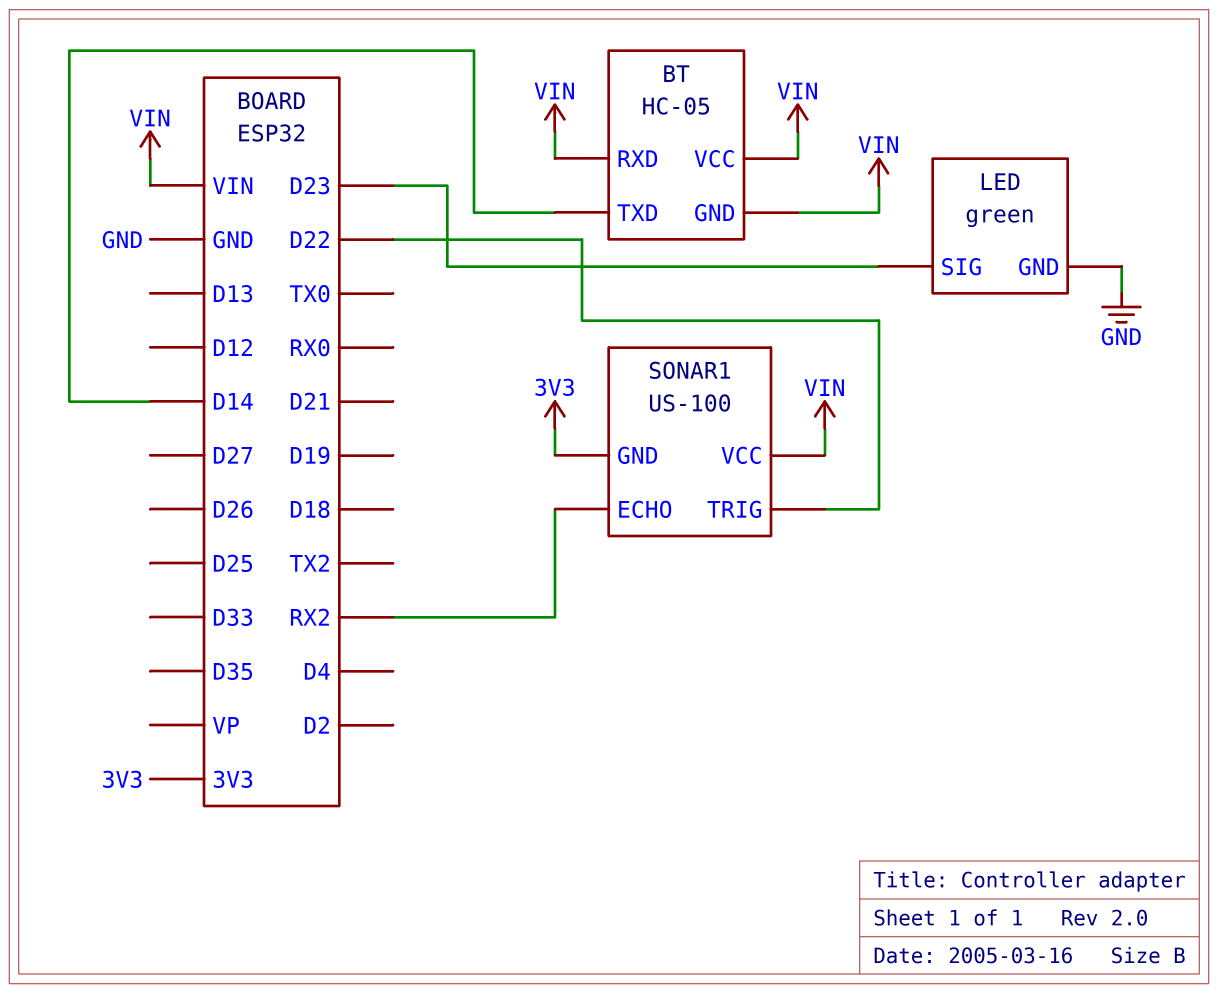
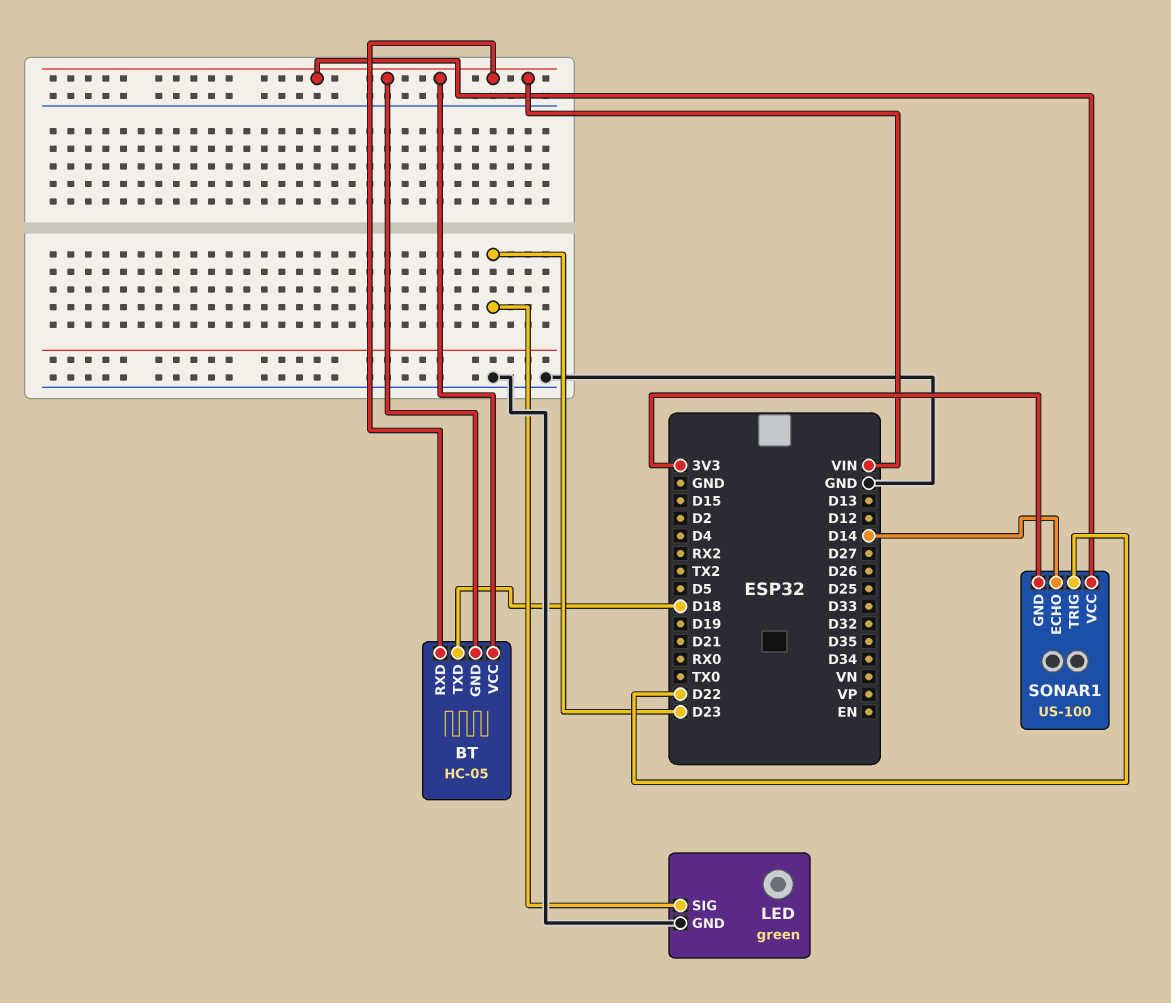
BT pin TXD: D14 -> D18
SONAR1 pin ECHO: RX2 -> D14

